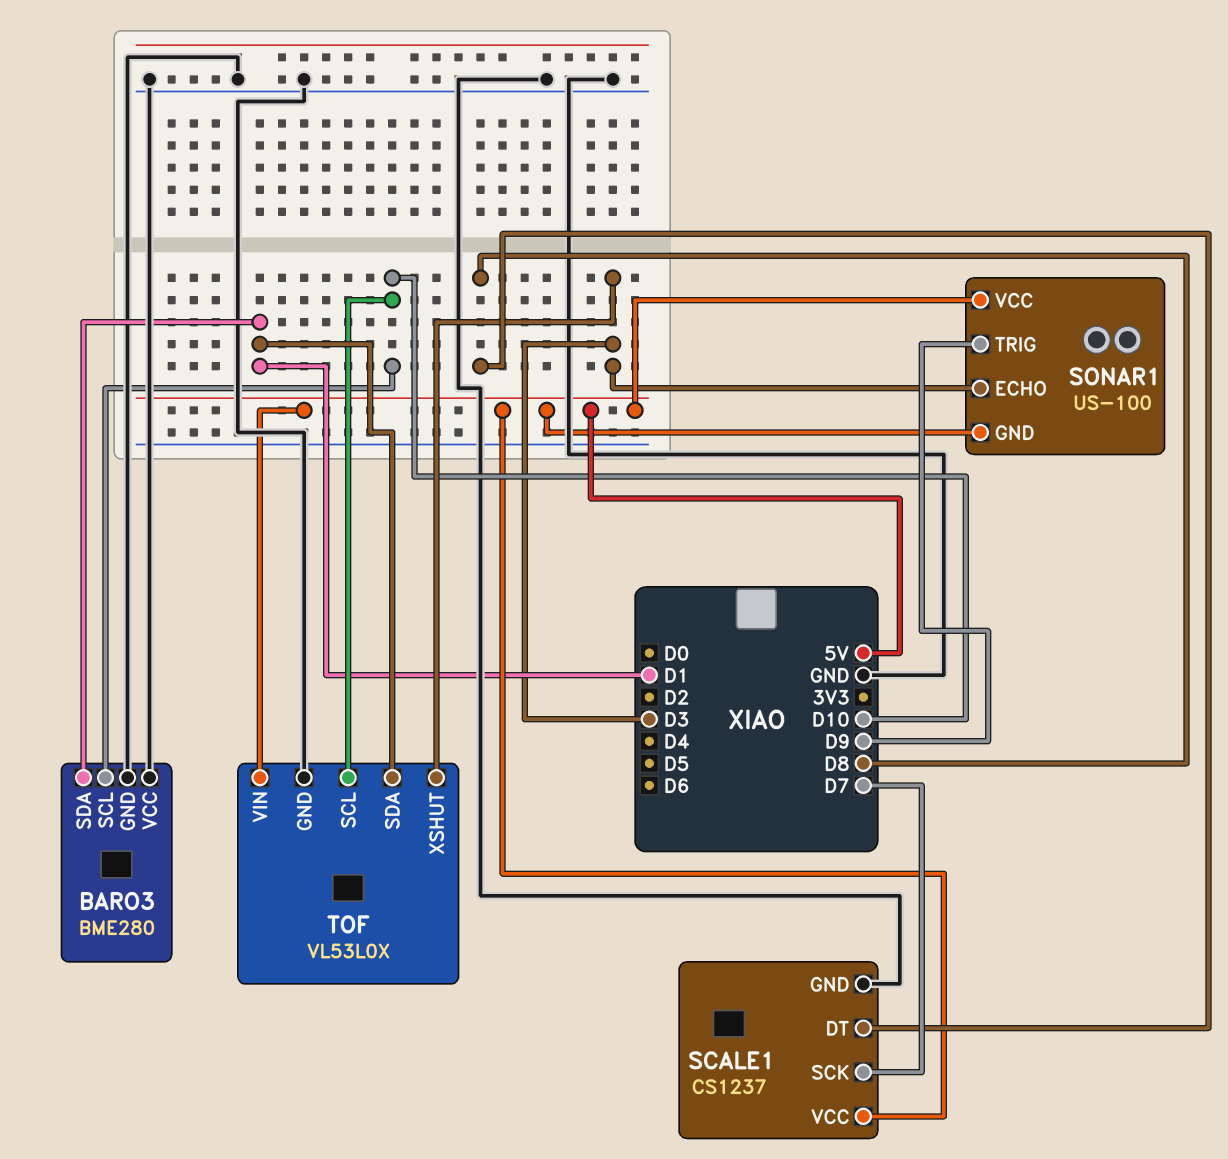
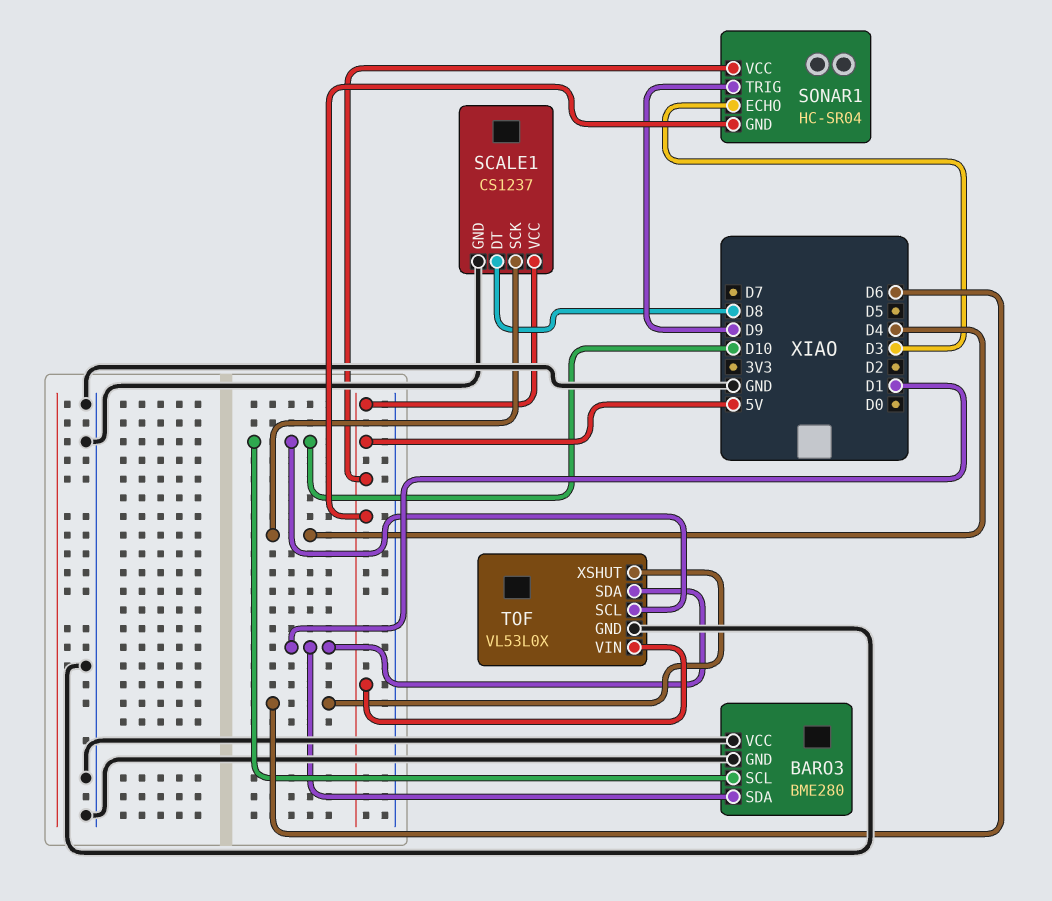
SCALE1 pin SCK: D7 -> D4
SONAR1: US-100 -> HC-SR04
TOF pin XSHUT: D3 -> D6

